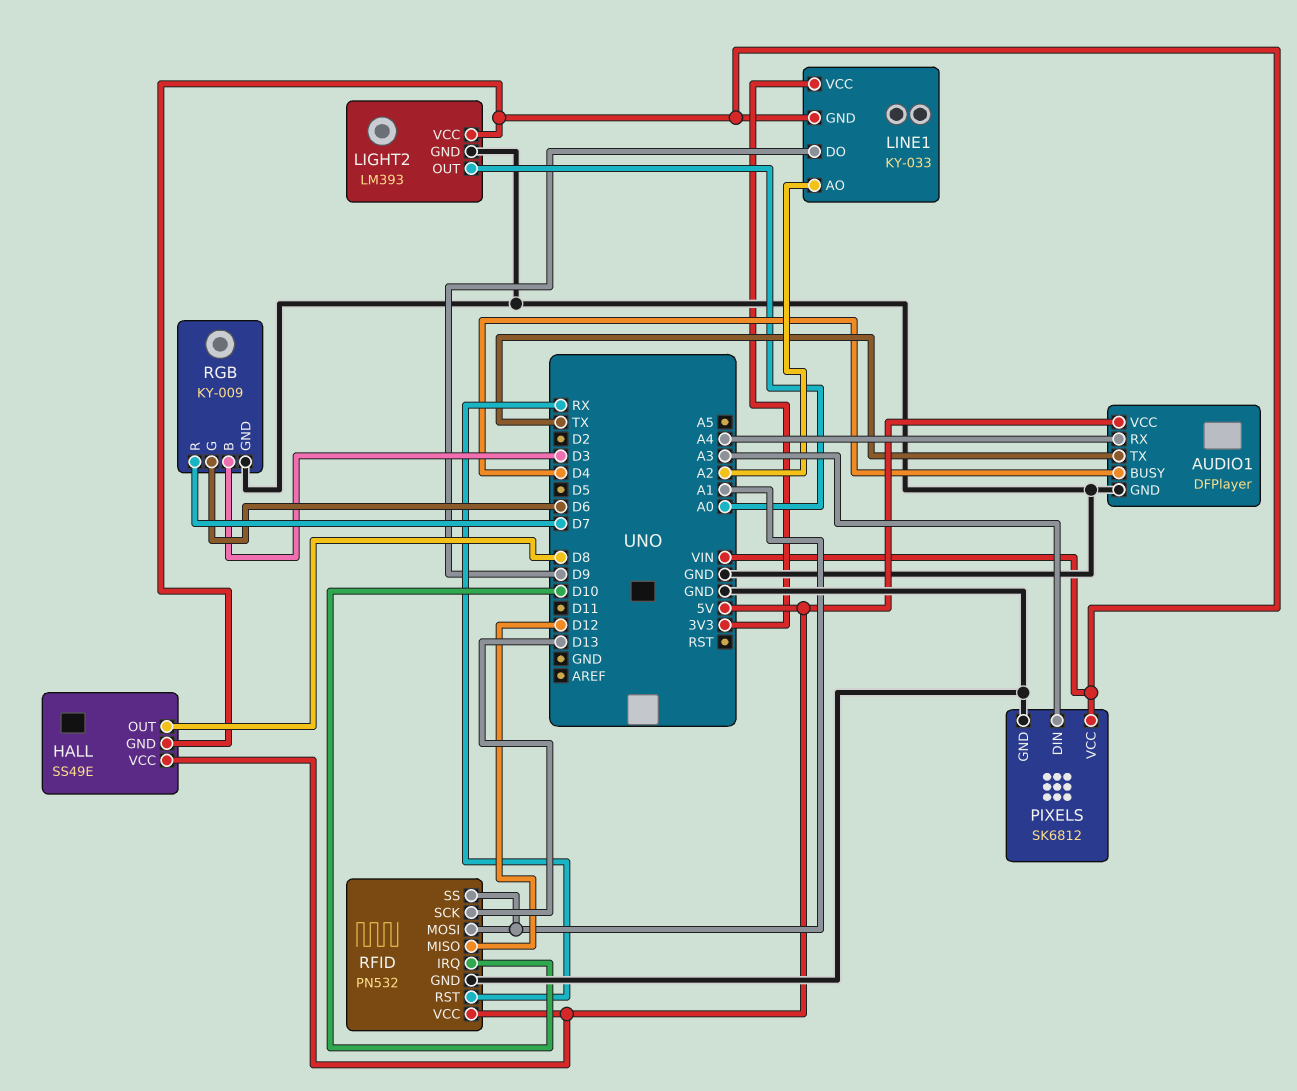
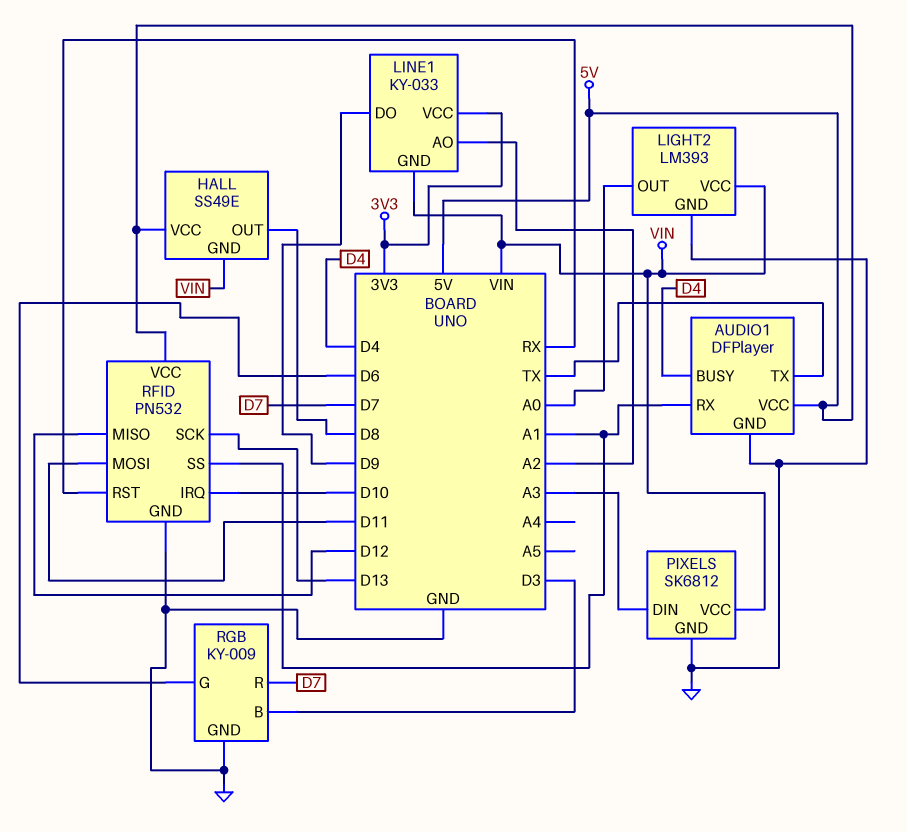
AUDIO1 pin RX: A4 -> A1
RFID pin MOSI: A1 -> D11

